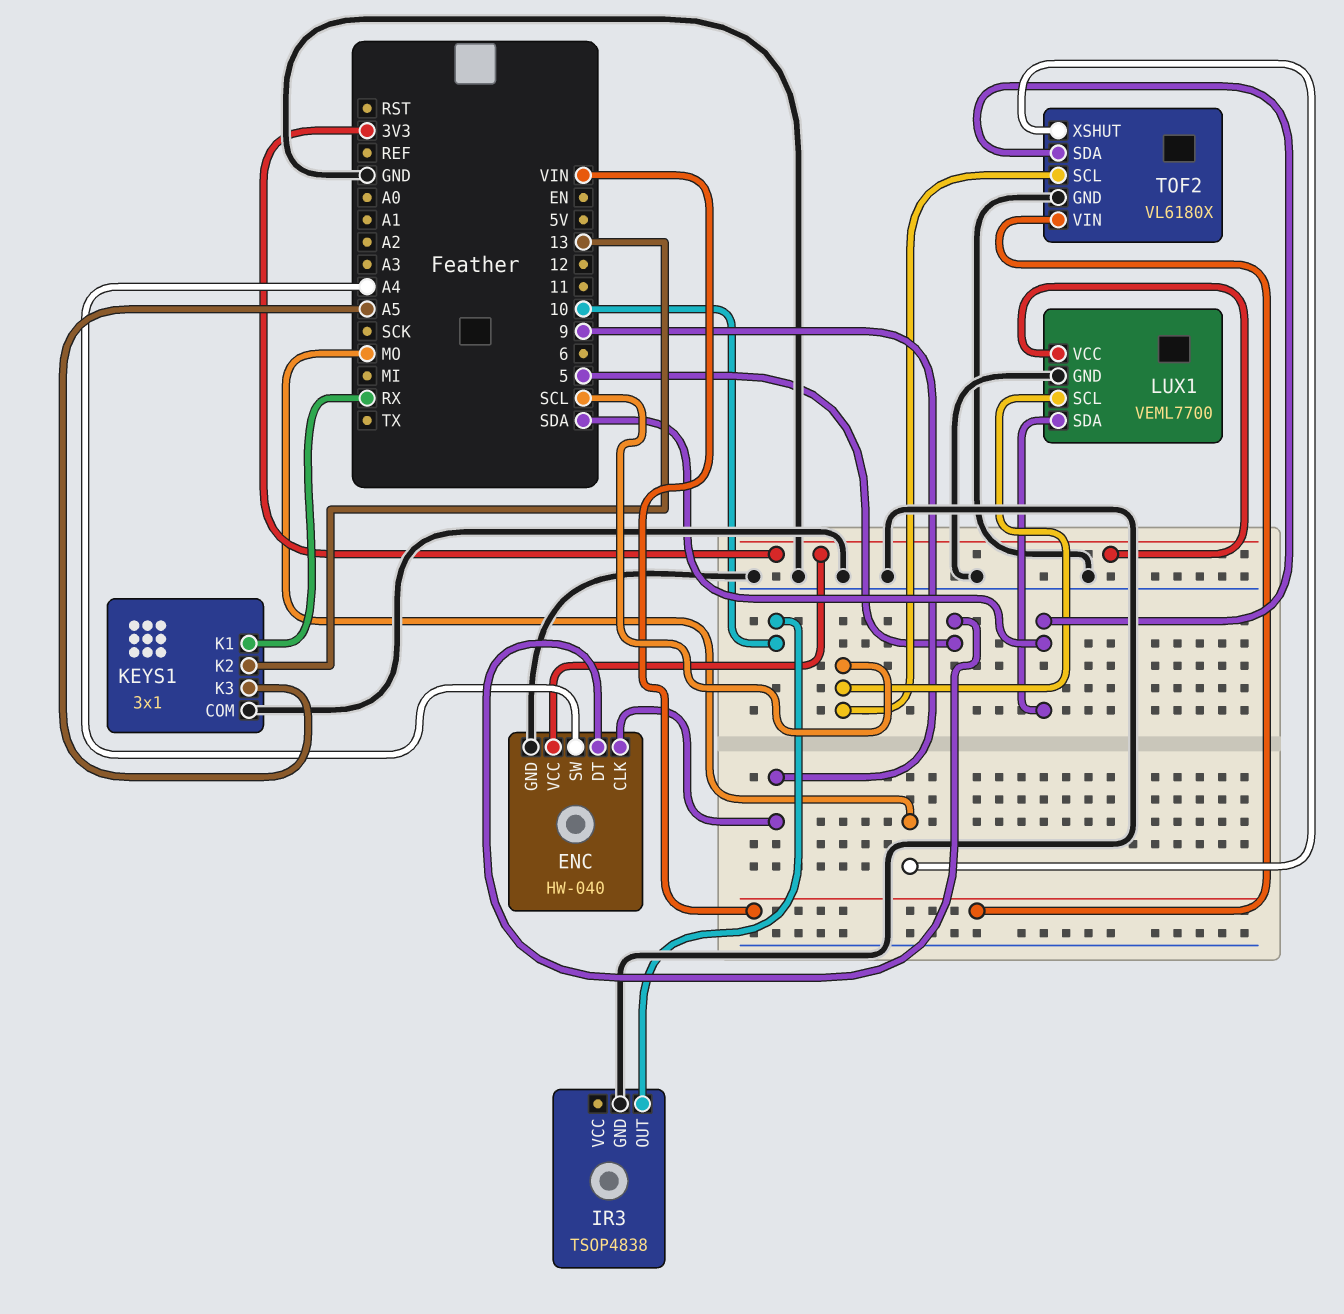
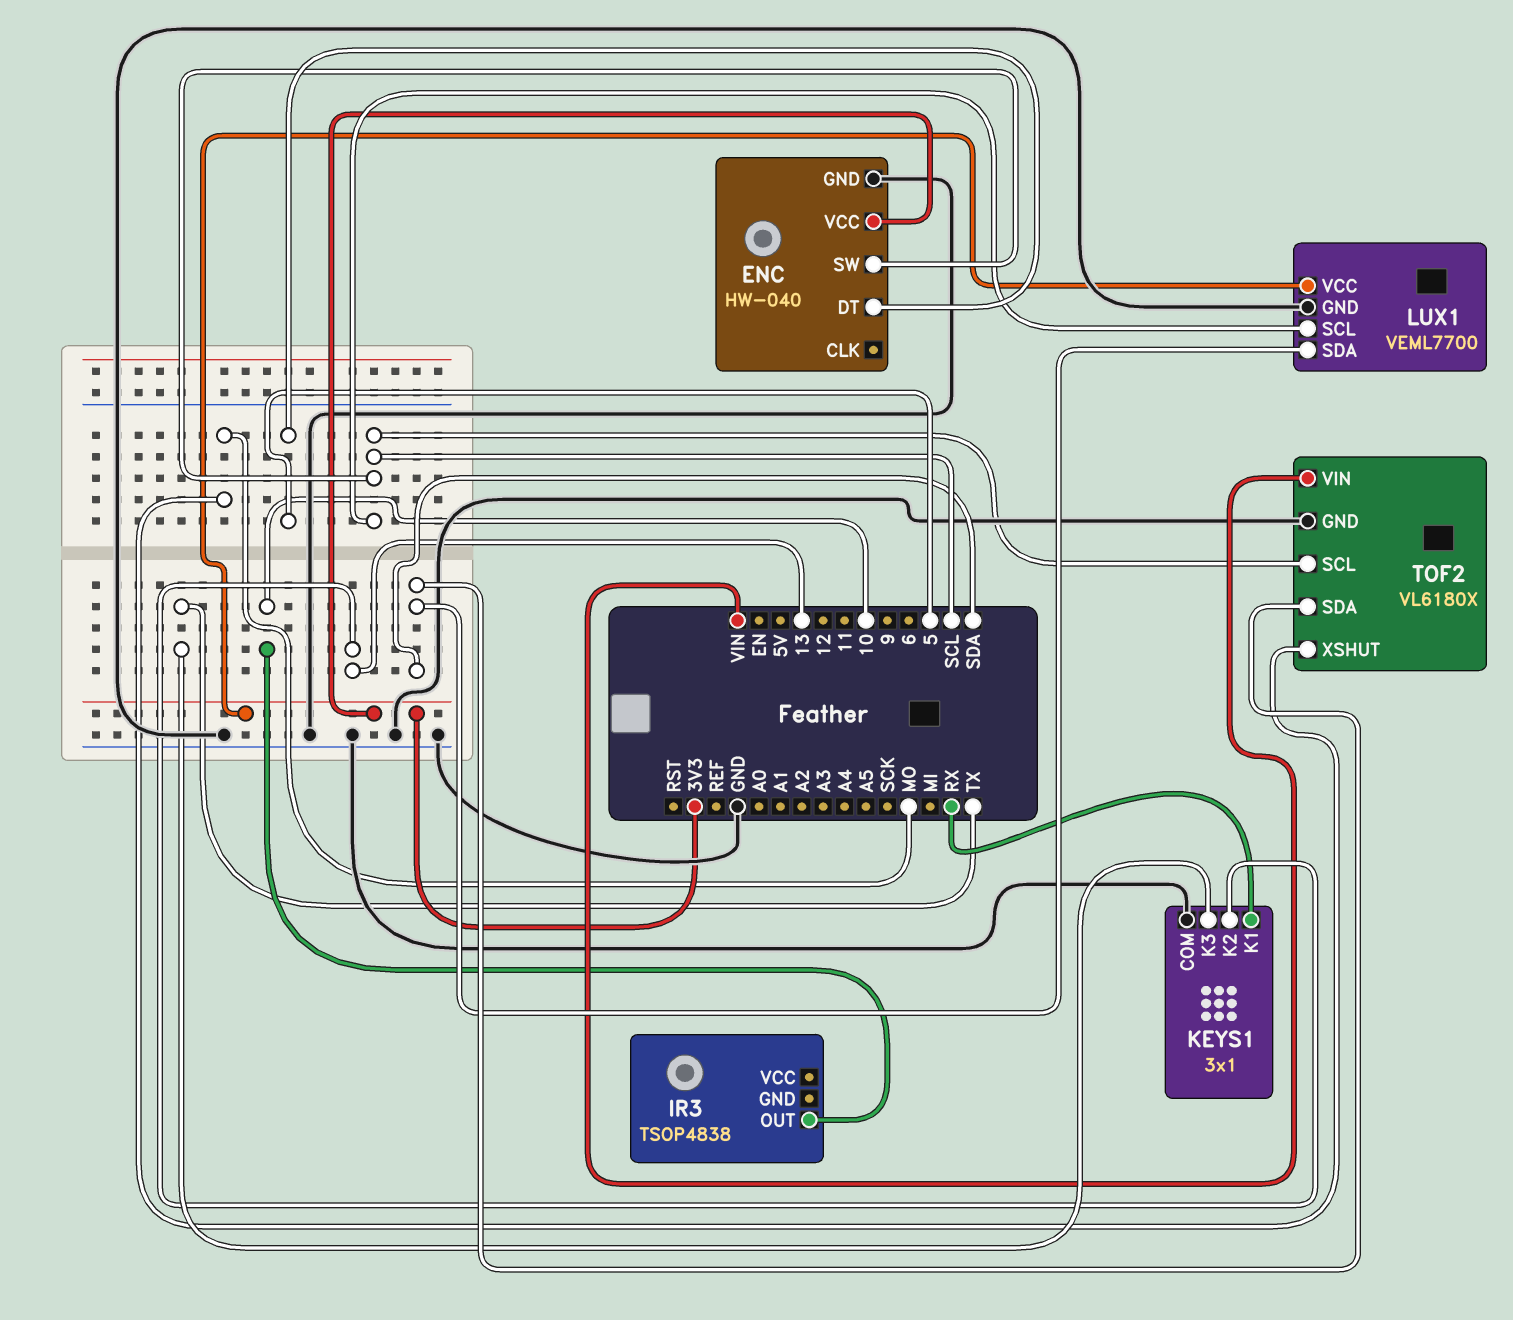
ENC pin CLK: 9 -> none
ENC pin SW: A4 -> SCL
IR3 pin GND: GND -> none
KEYS1 pin K3: A5 -> TX

